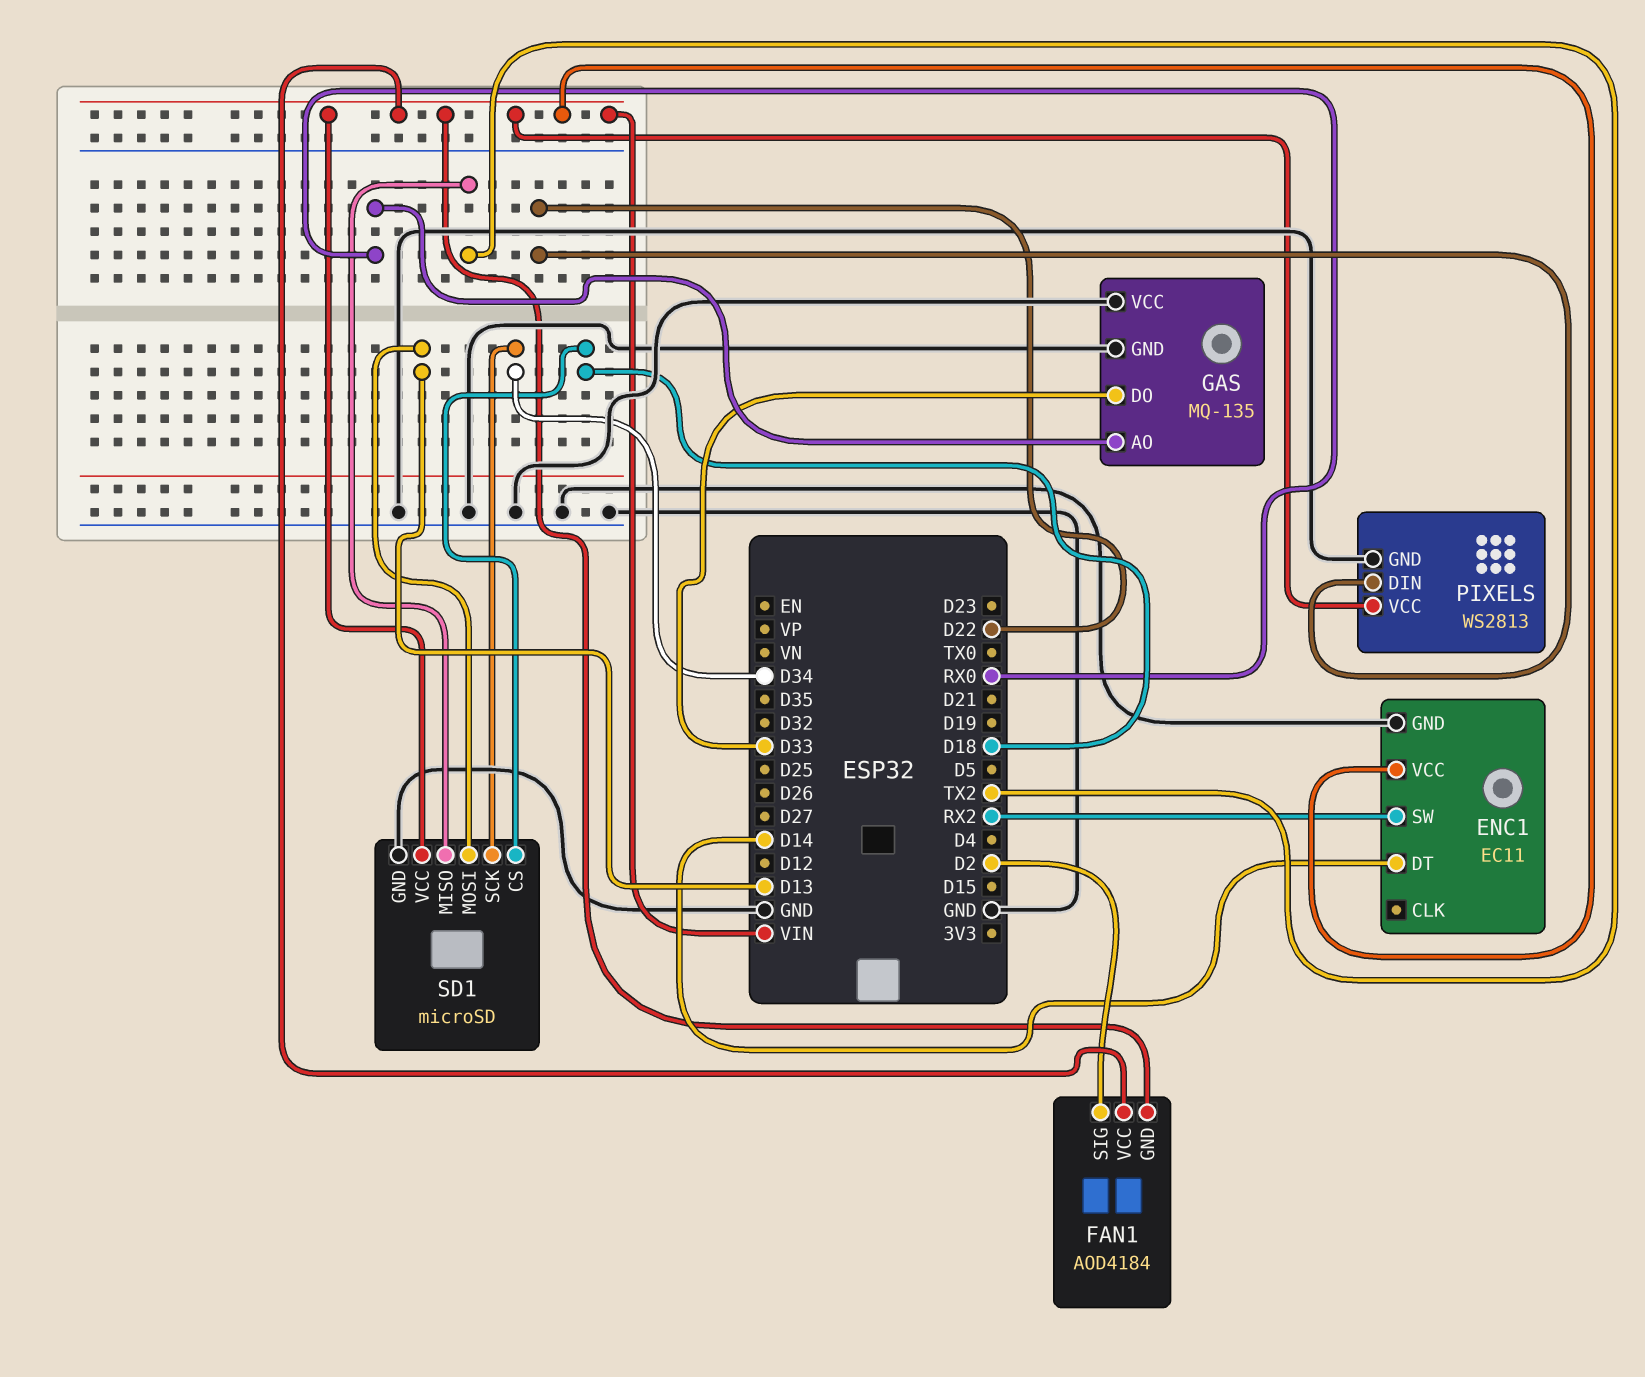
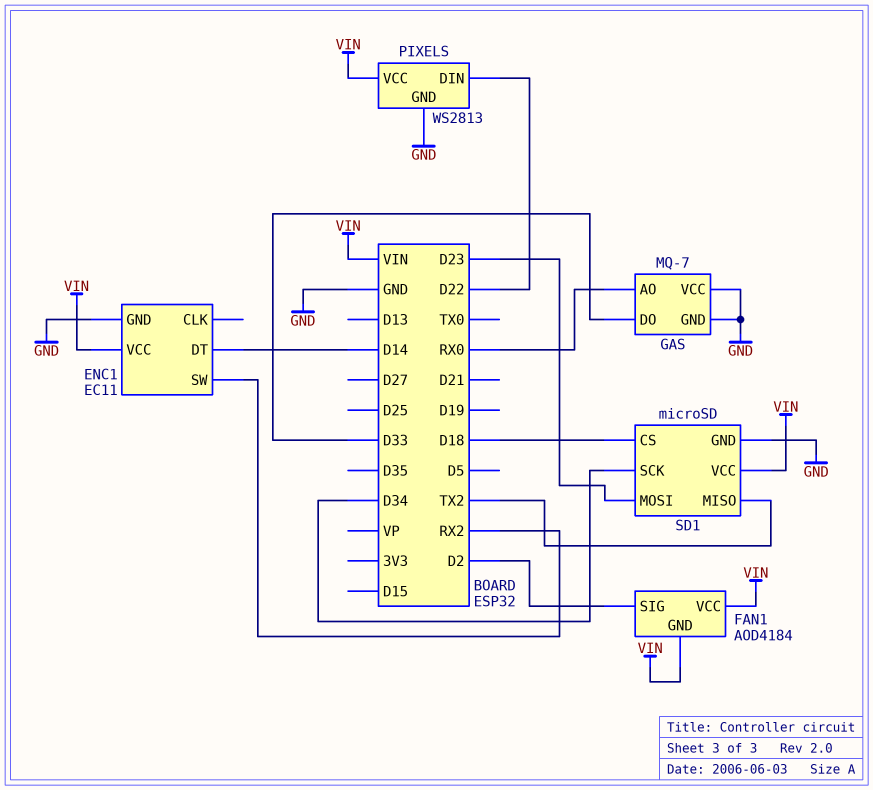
GAS: MQ-135 -> MQ-7
SD1 pin MOSI: D13 -> D23

